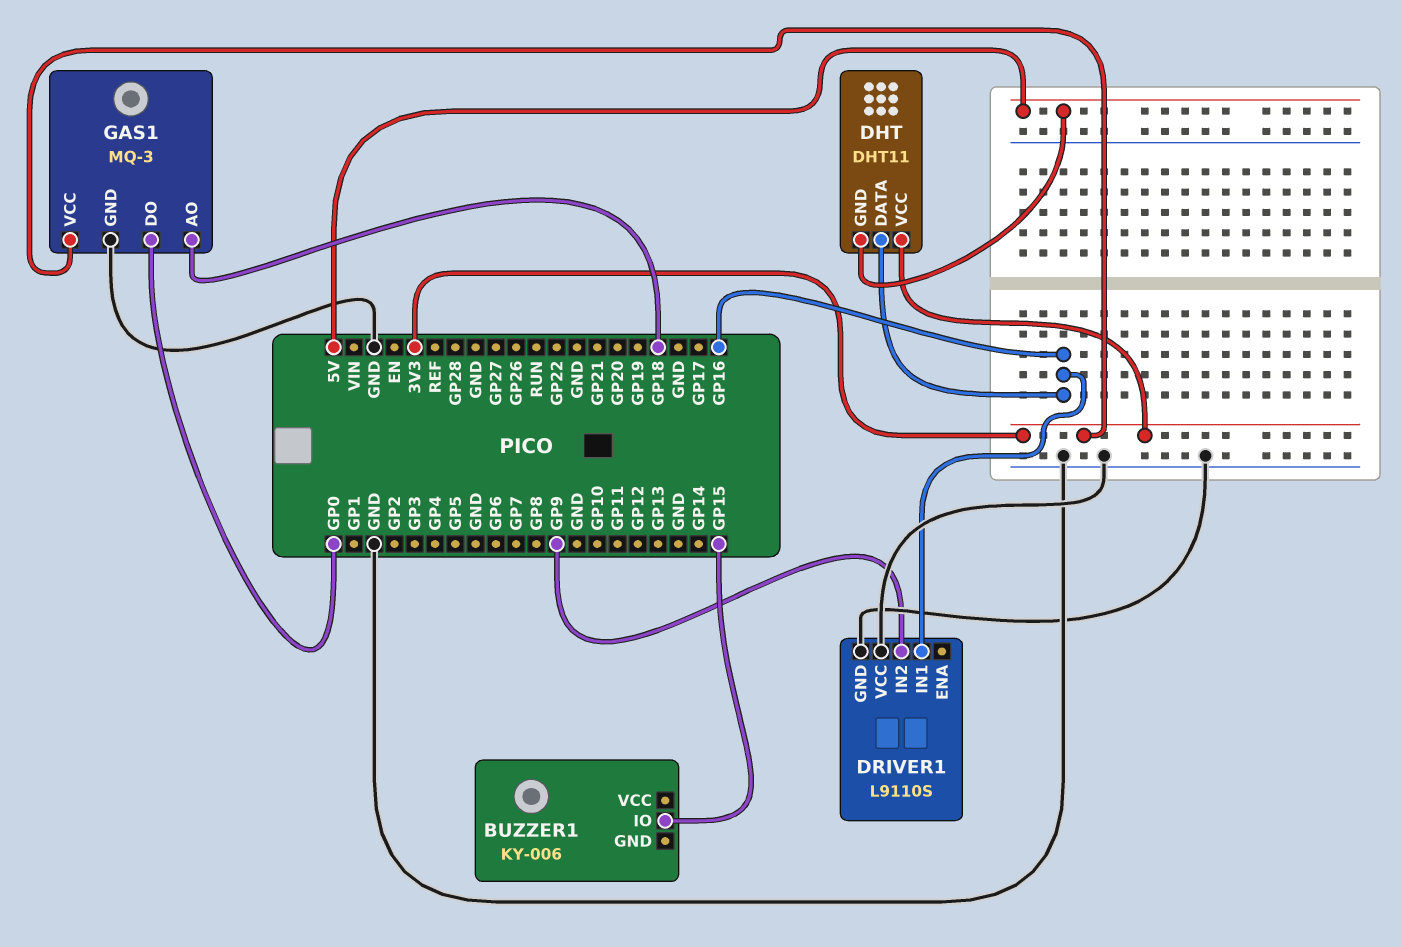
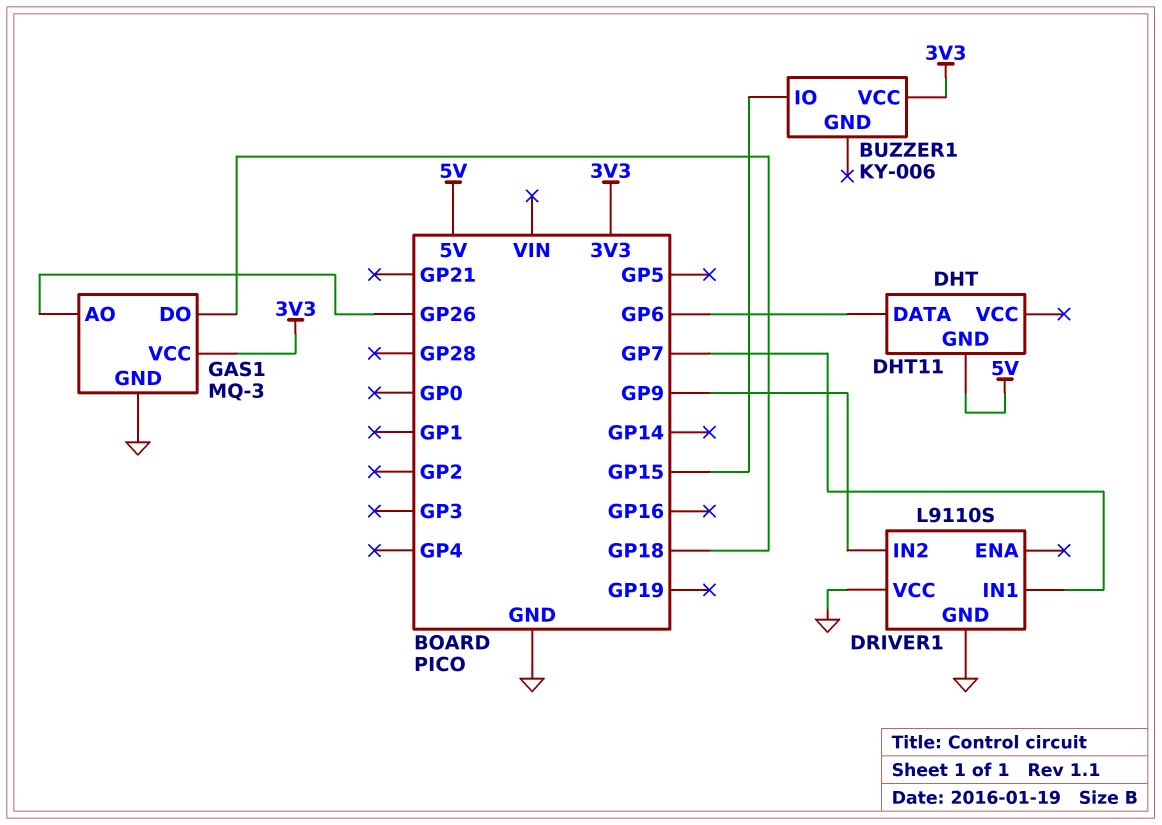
BUZZER1 pin VCC: none -> 3V3
DHT pin DATA: GP16 -> GP6
DHT pin VCC: 3V3 -> none
DRIVER1 pin IN1: GP16 -> GP7
GAS1 pin AO: GP18 -> GP26
GAS1 pin DO: GP0 -> GP18

